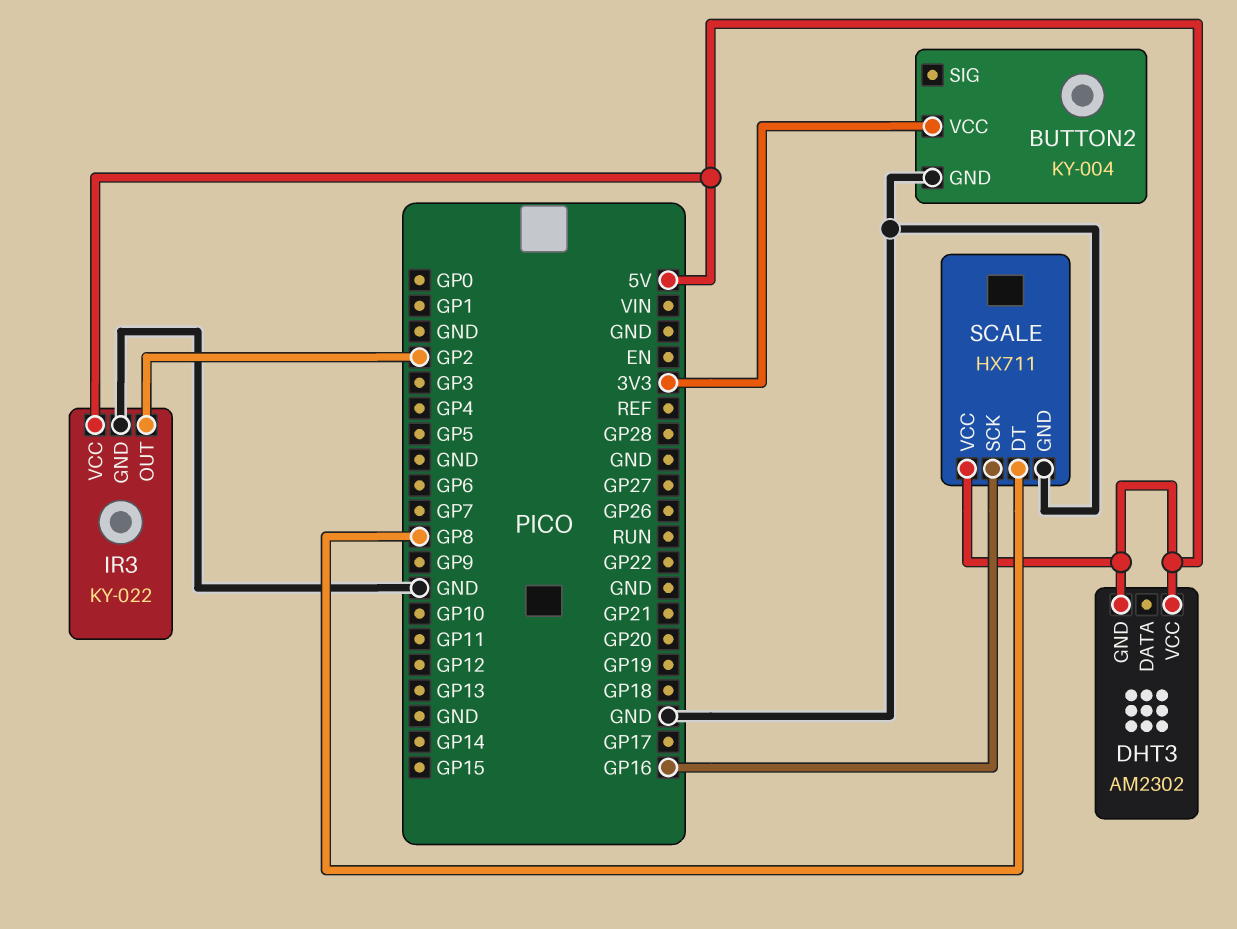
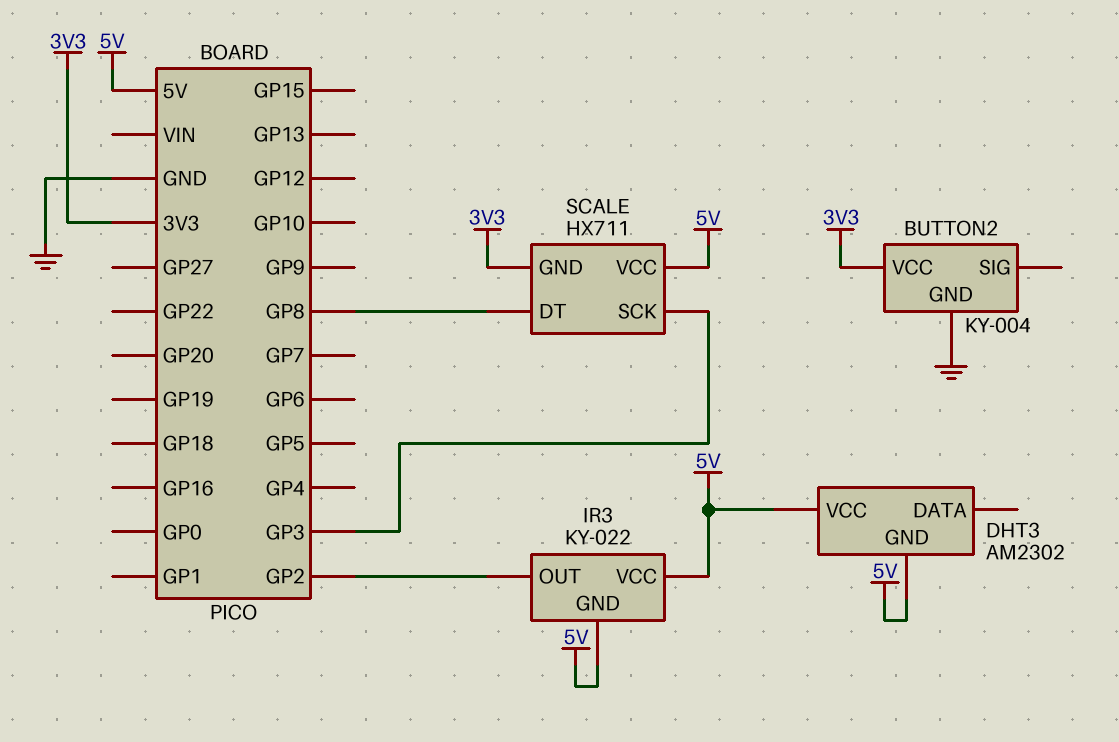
IR3 pin GND: GND -> 5V
SCALE pin GND: GND -> 3V3
SCALE pin SCK: GP16 -> GP3

